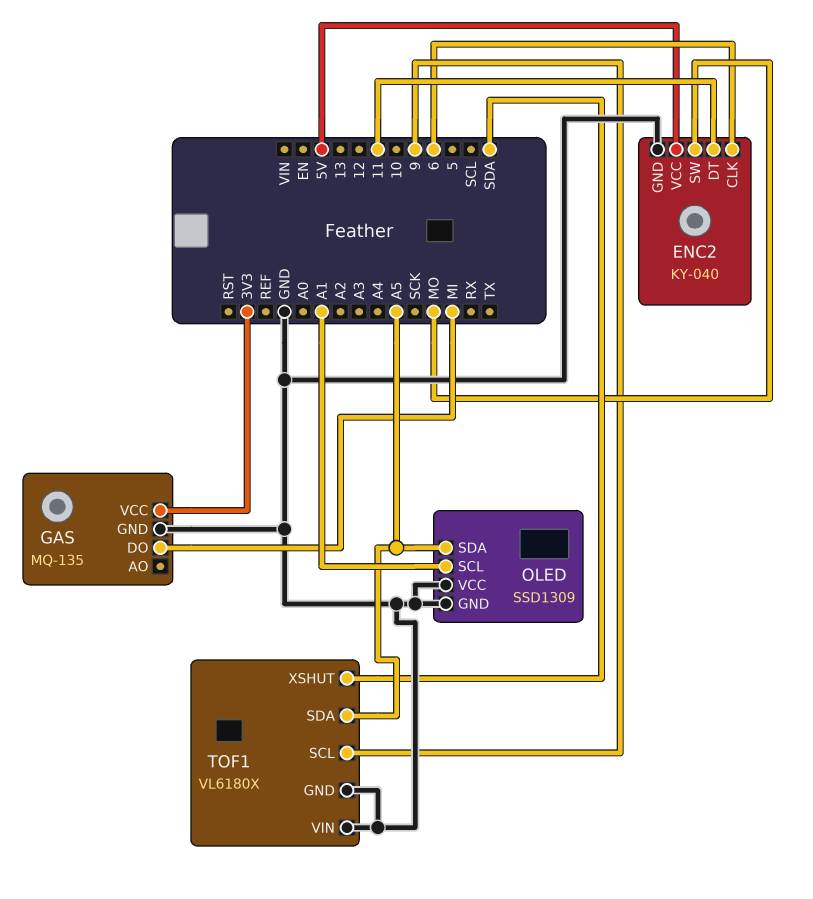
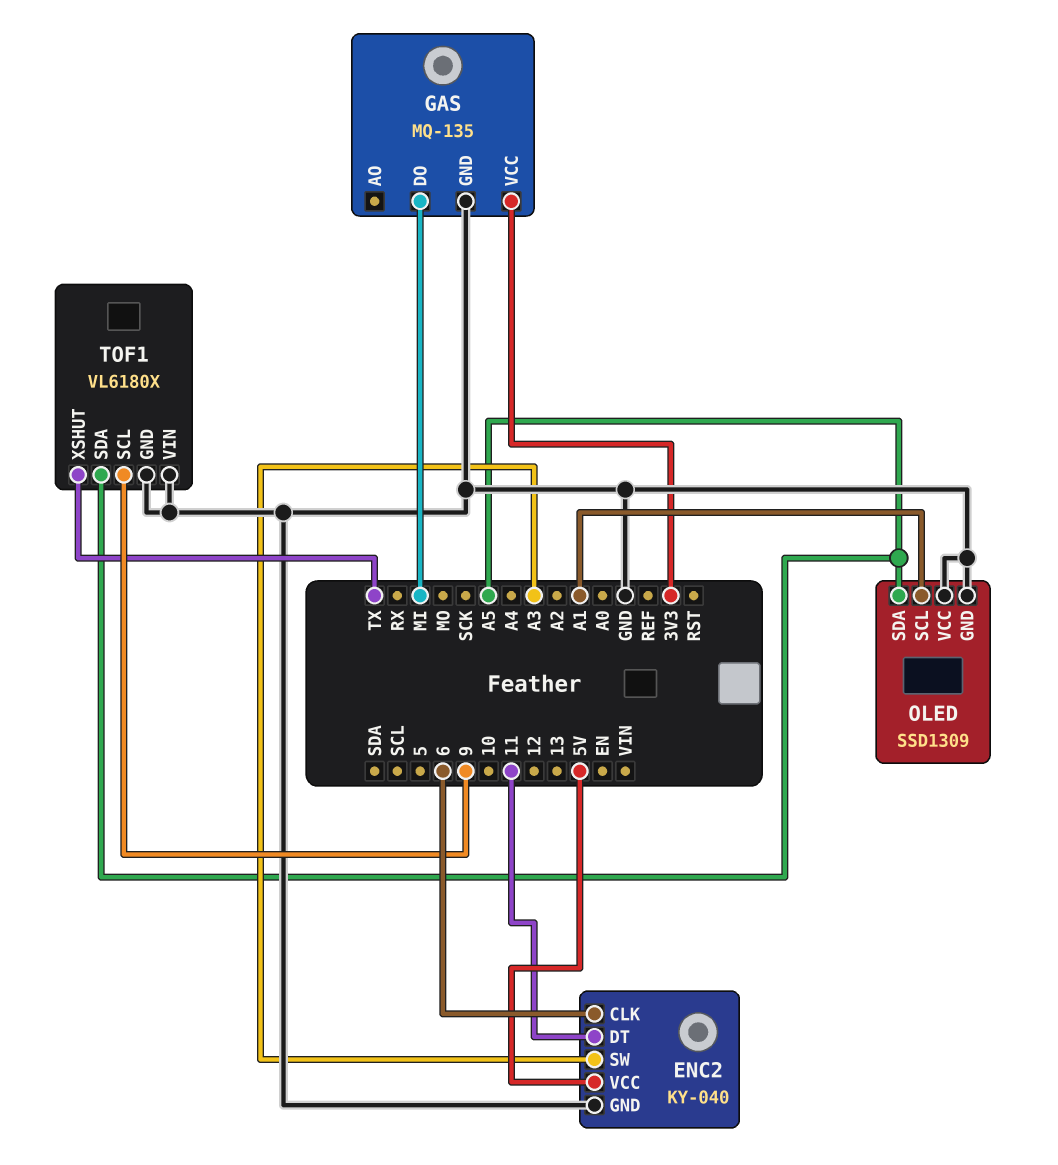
ENC2 pin SW: MO -> A3
TOF1 pin XSHUT: SDA -> TX

